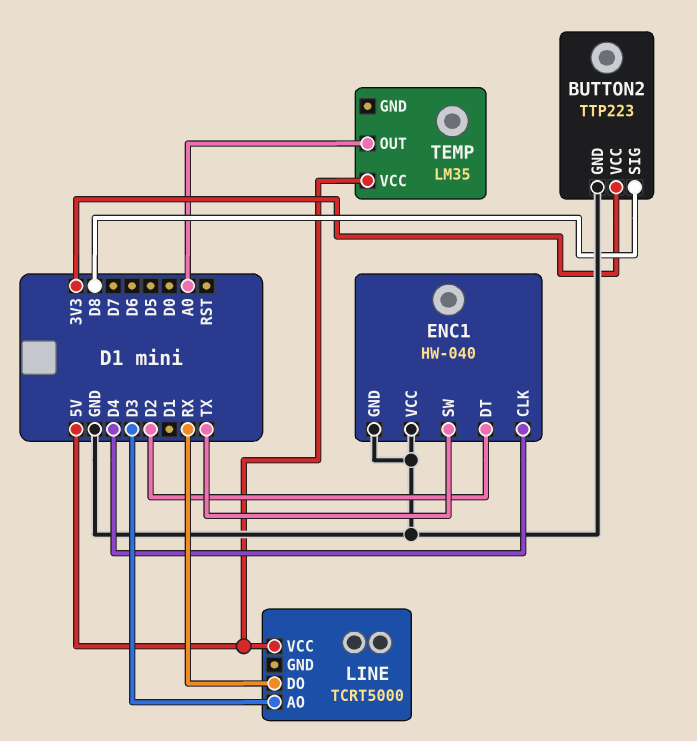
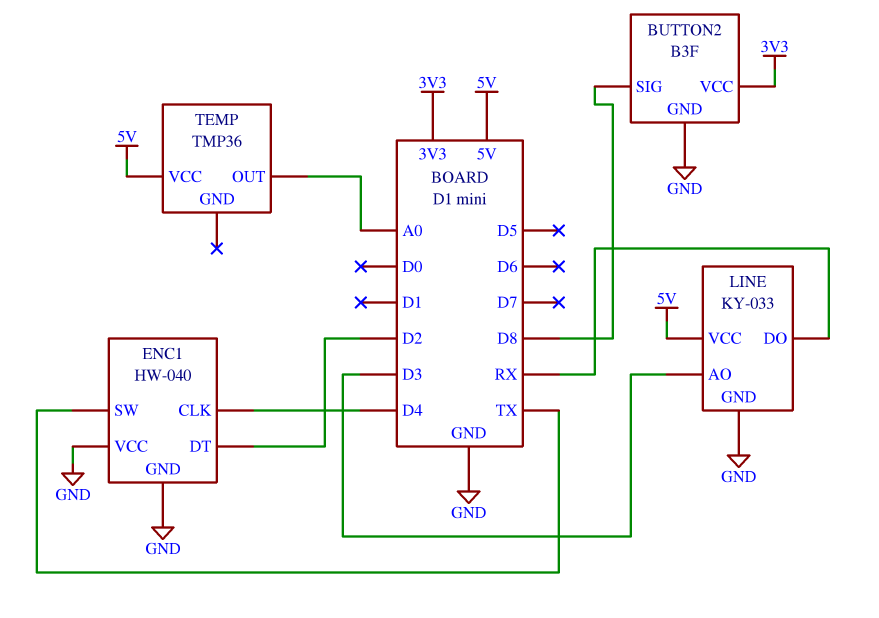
BUTTON2: TTP223 -> B3F
LINE: TCRT5000 -> KY-033
LINE pin GND: none -> GND
TEMP: LM35 -> TMP36

